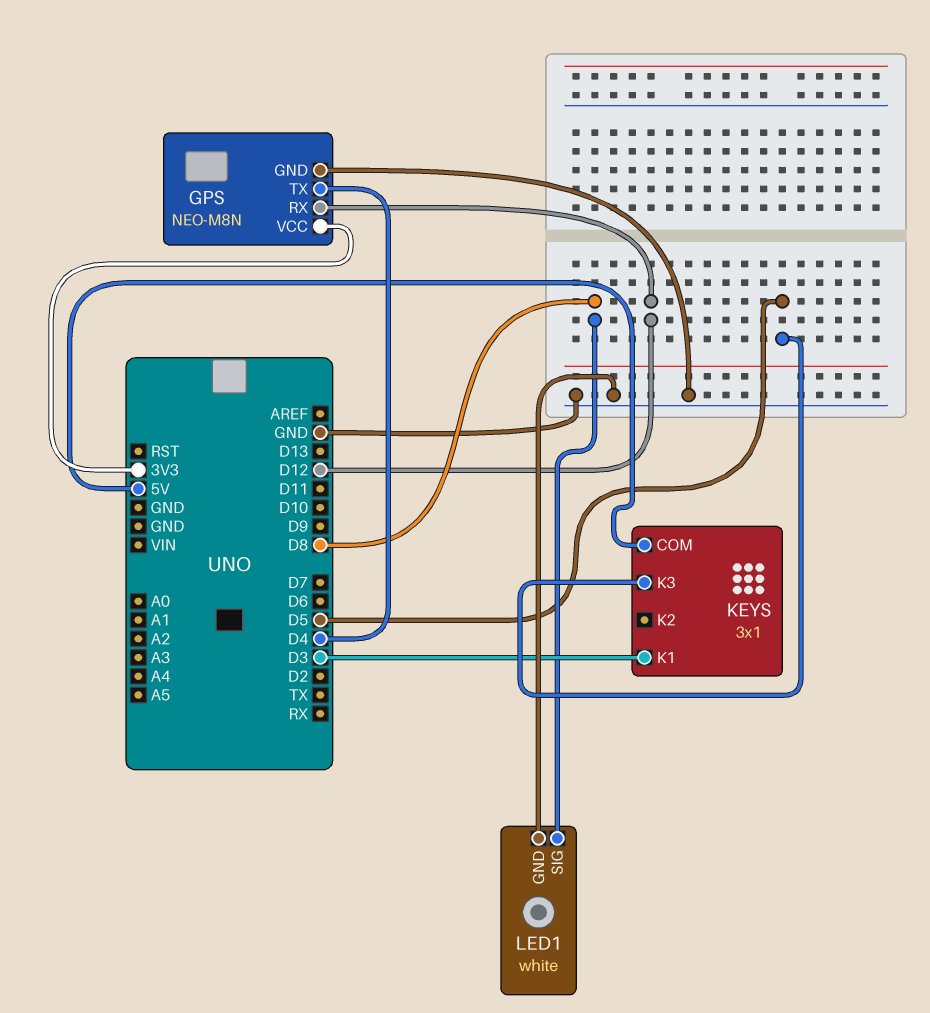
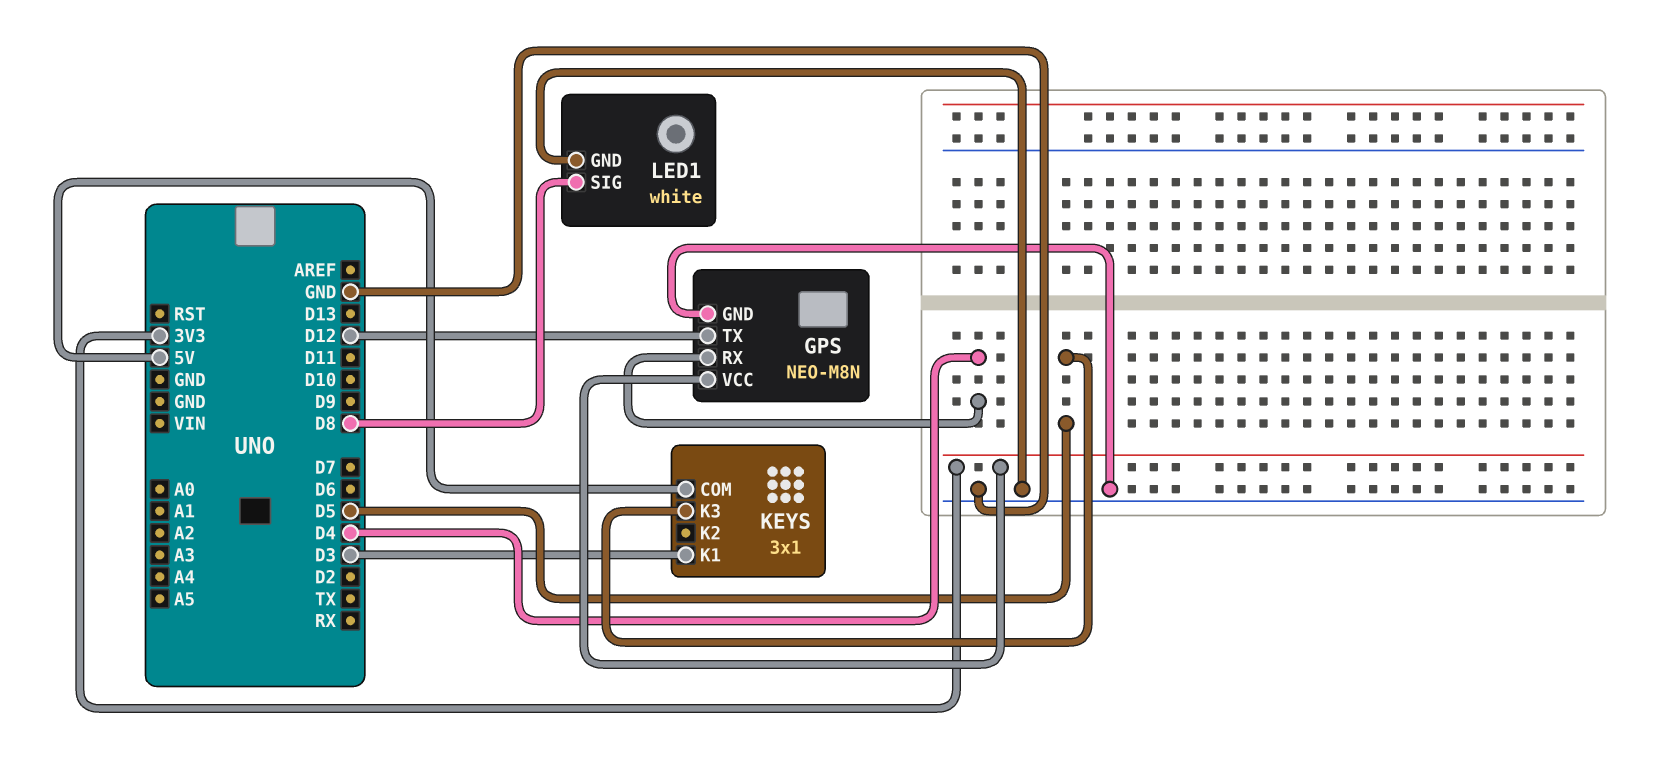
GPS pin RX: D12 -> D4
GPS pin TX: D4 -> D12

